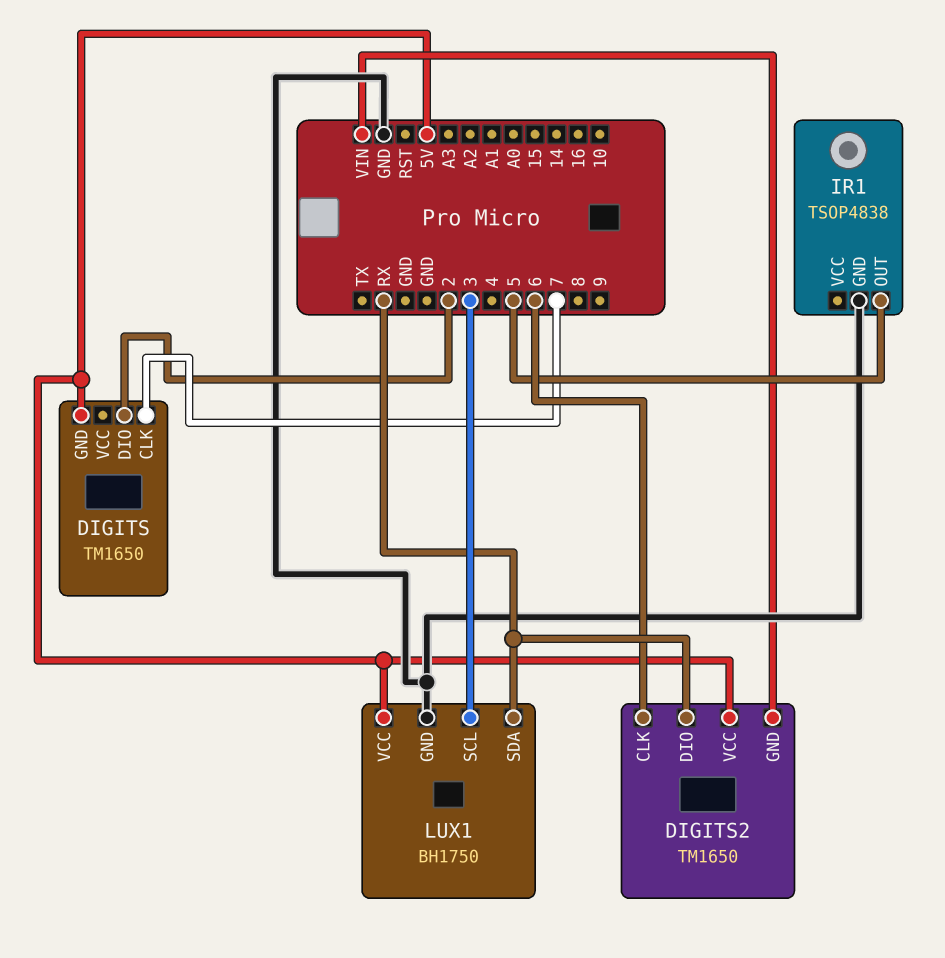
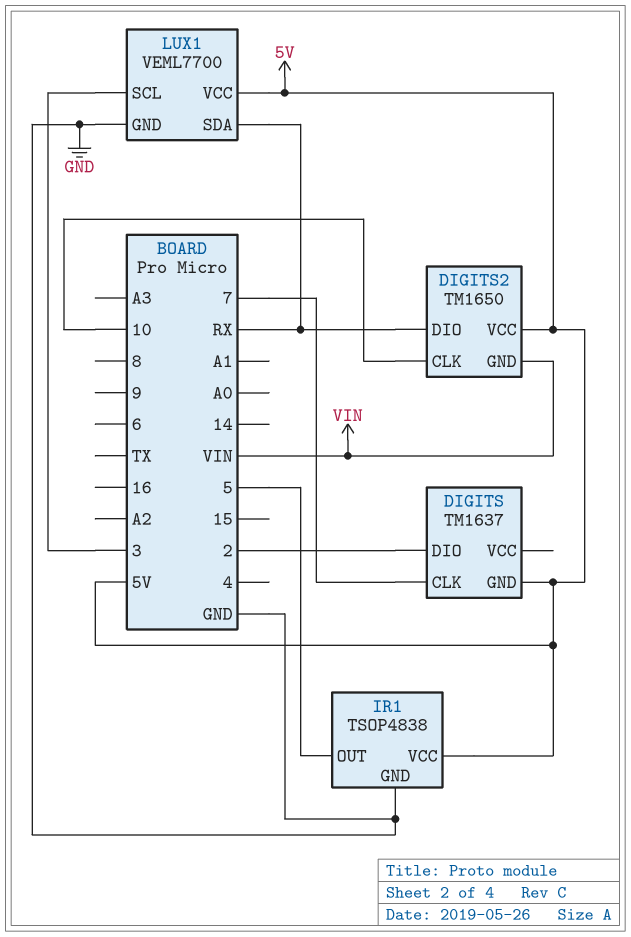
DIGITS: TM1650 -> TM1637
DIGITS2 pin CLK: 6 -> 10
IR1 pin VCC: none -> 5V
LUX1: BH1750 -> VEML7700

